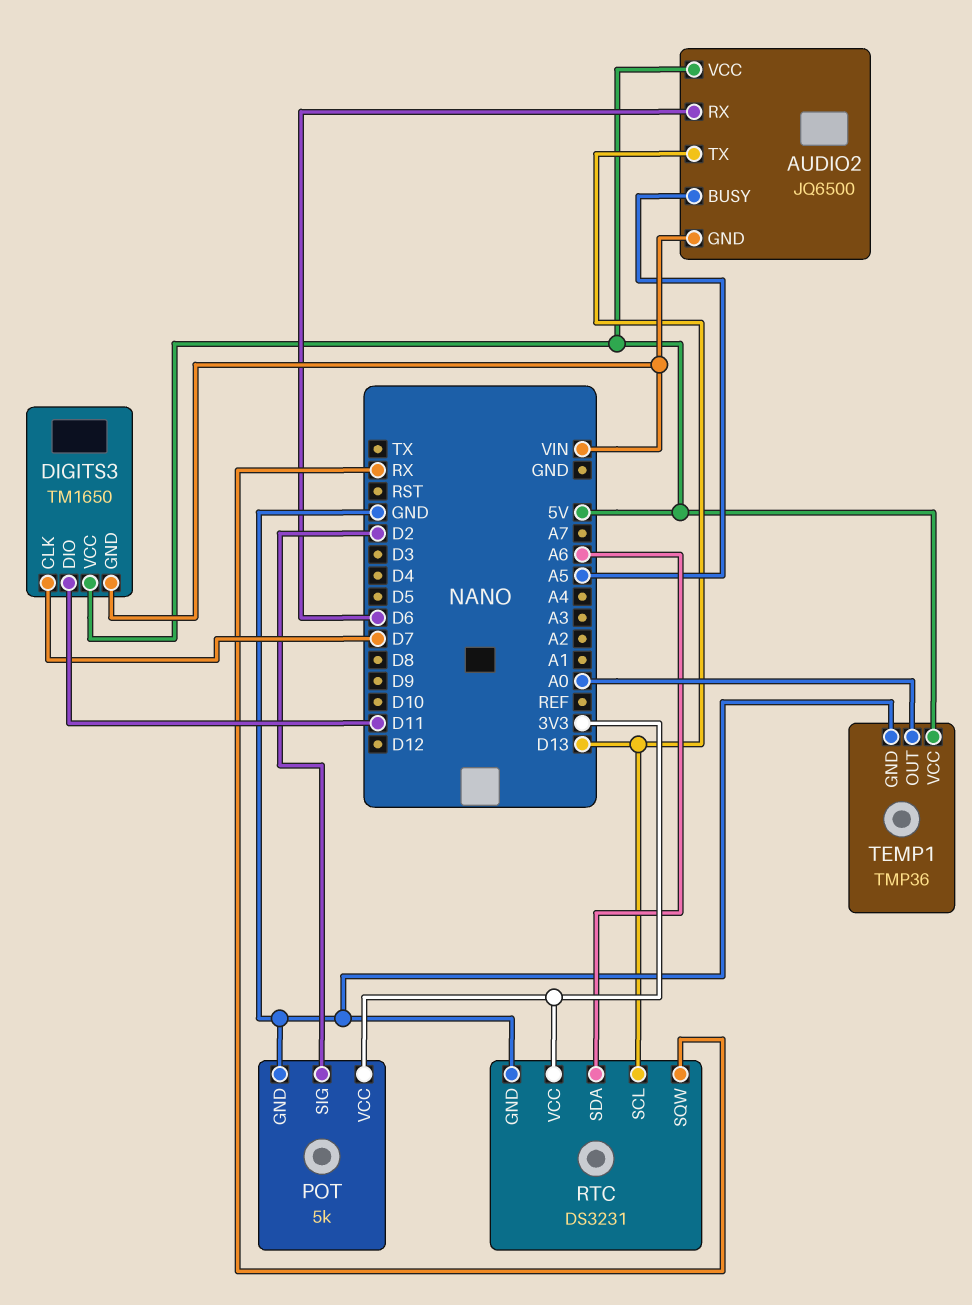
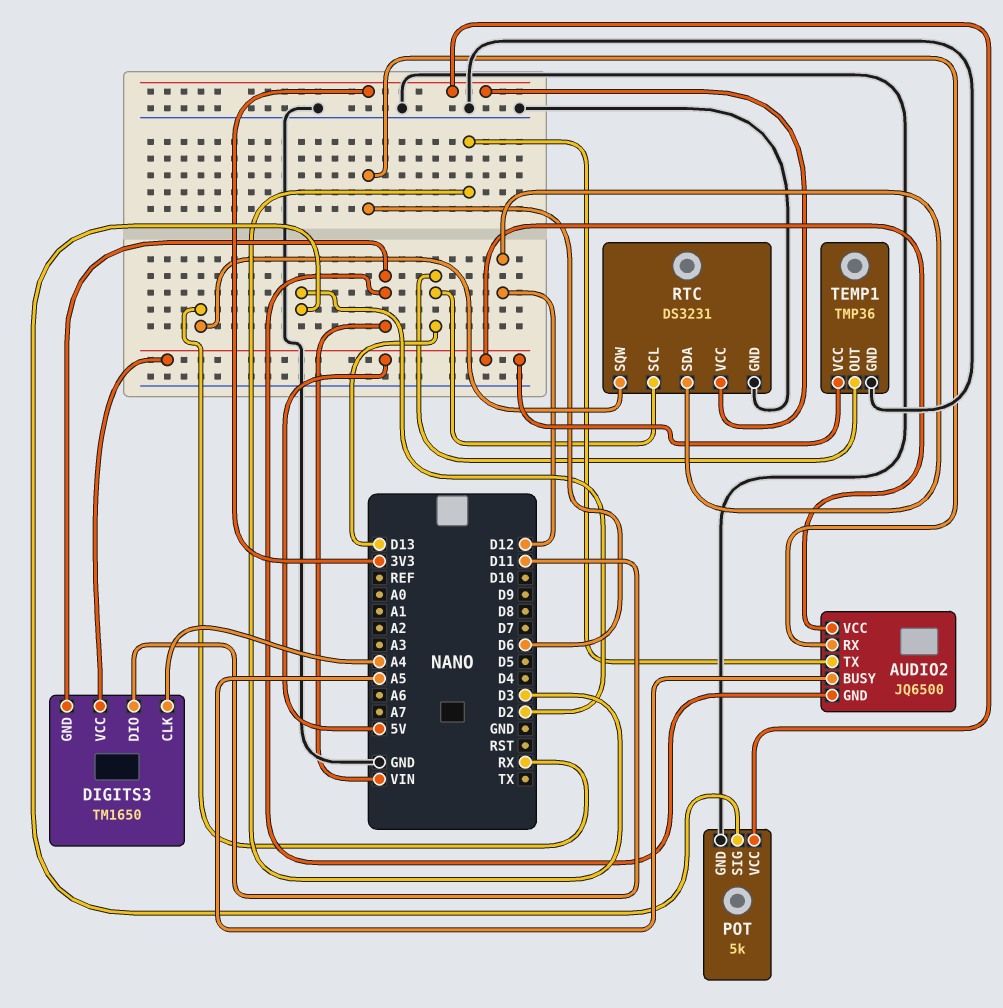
AUDIO2 pin TX: D13 -> D3
DIGITS3 pin CLK: D7 -> A4
RTC pin SDA: A6 -> D12
TEMP1 pin OUT: A0 -> D13

